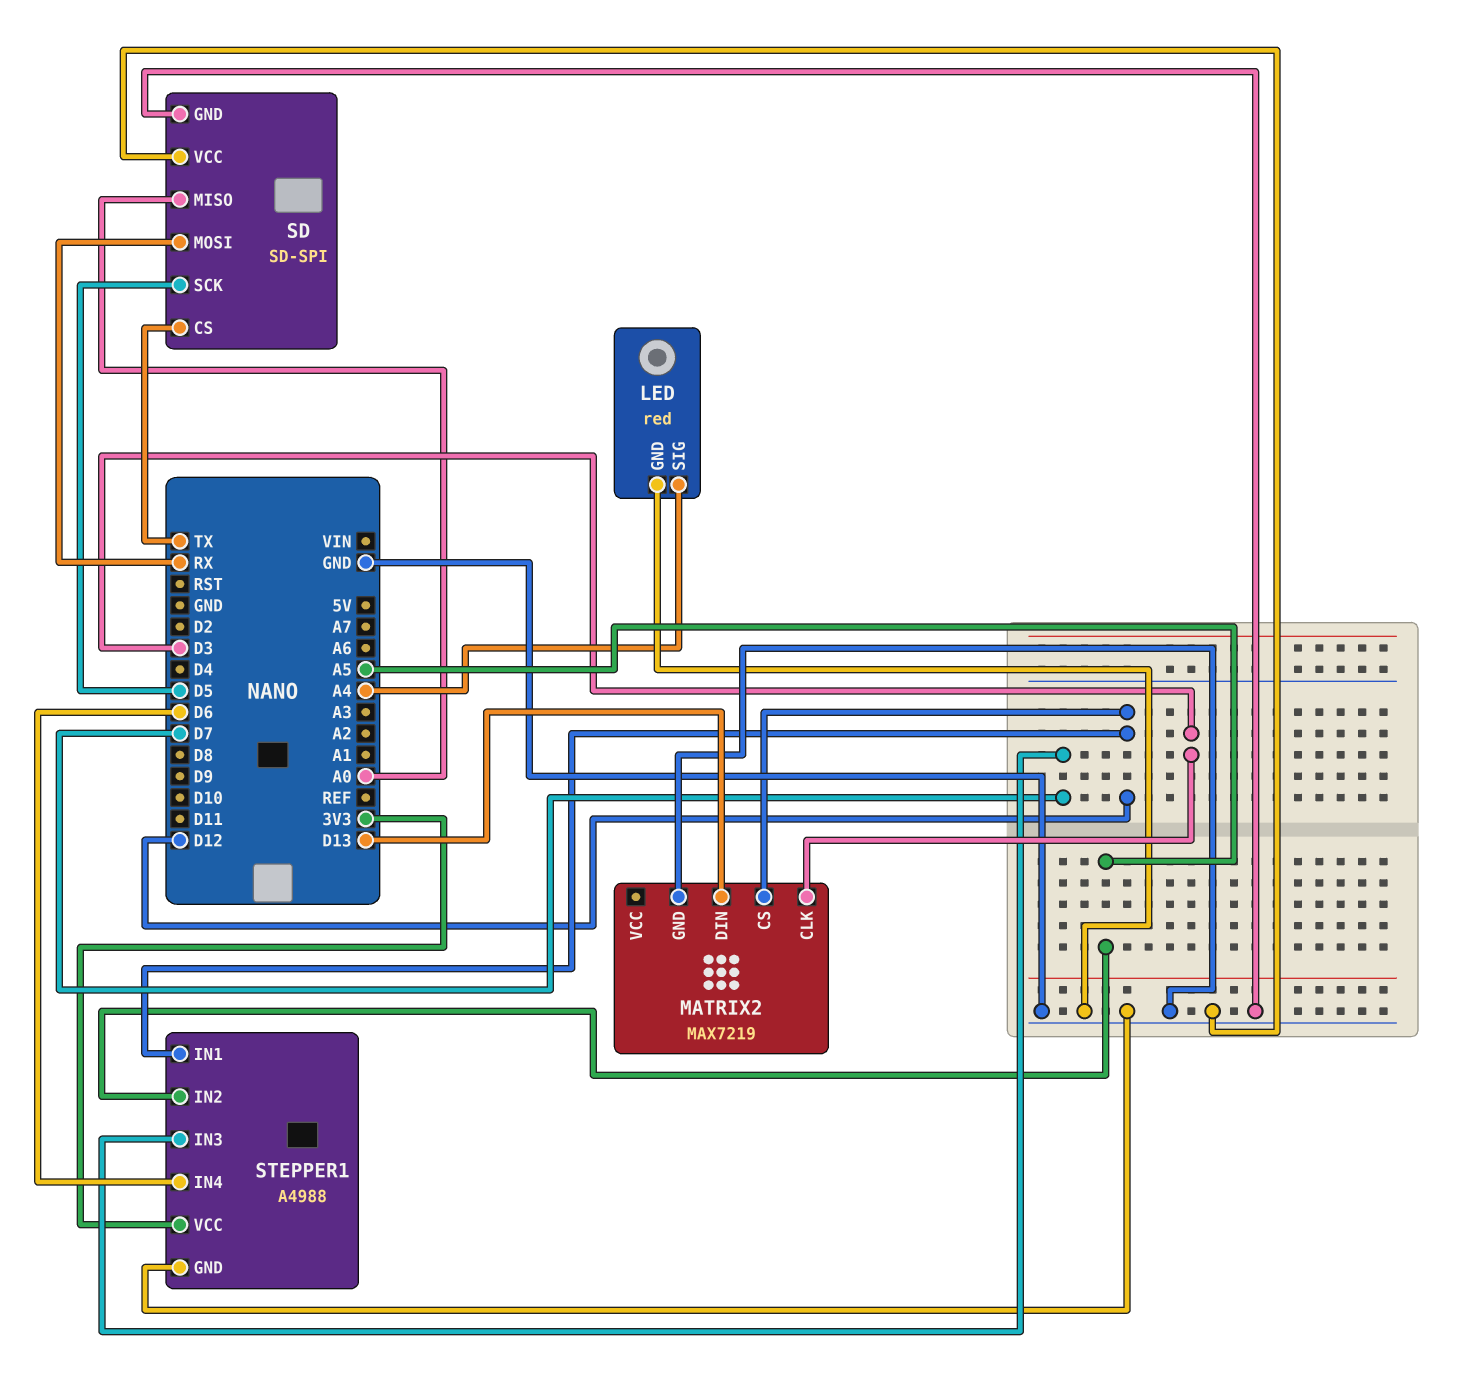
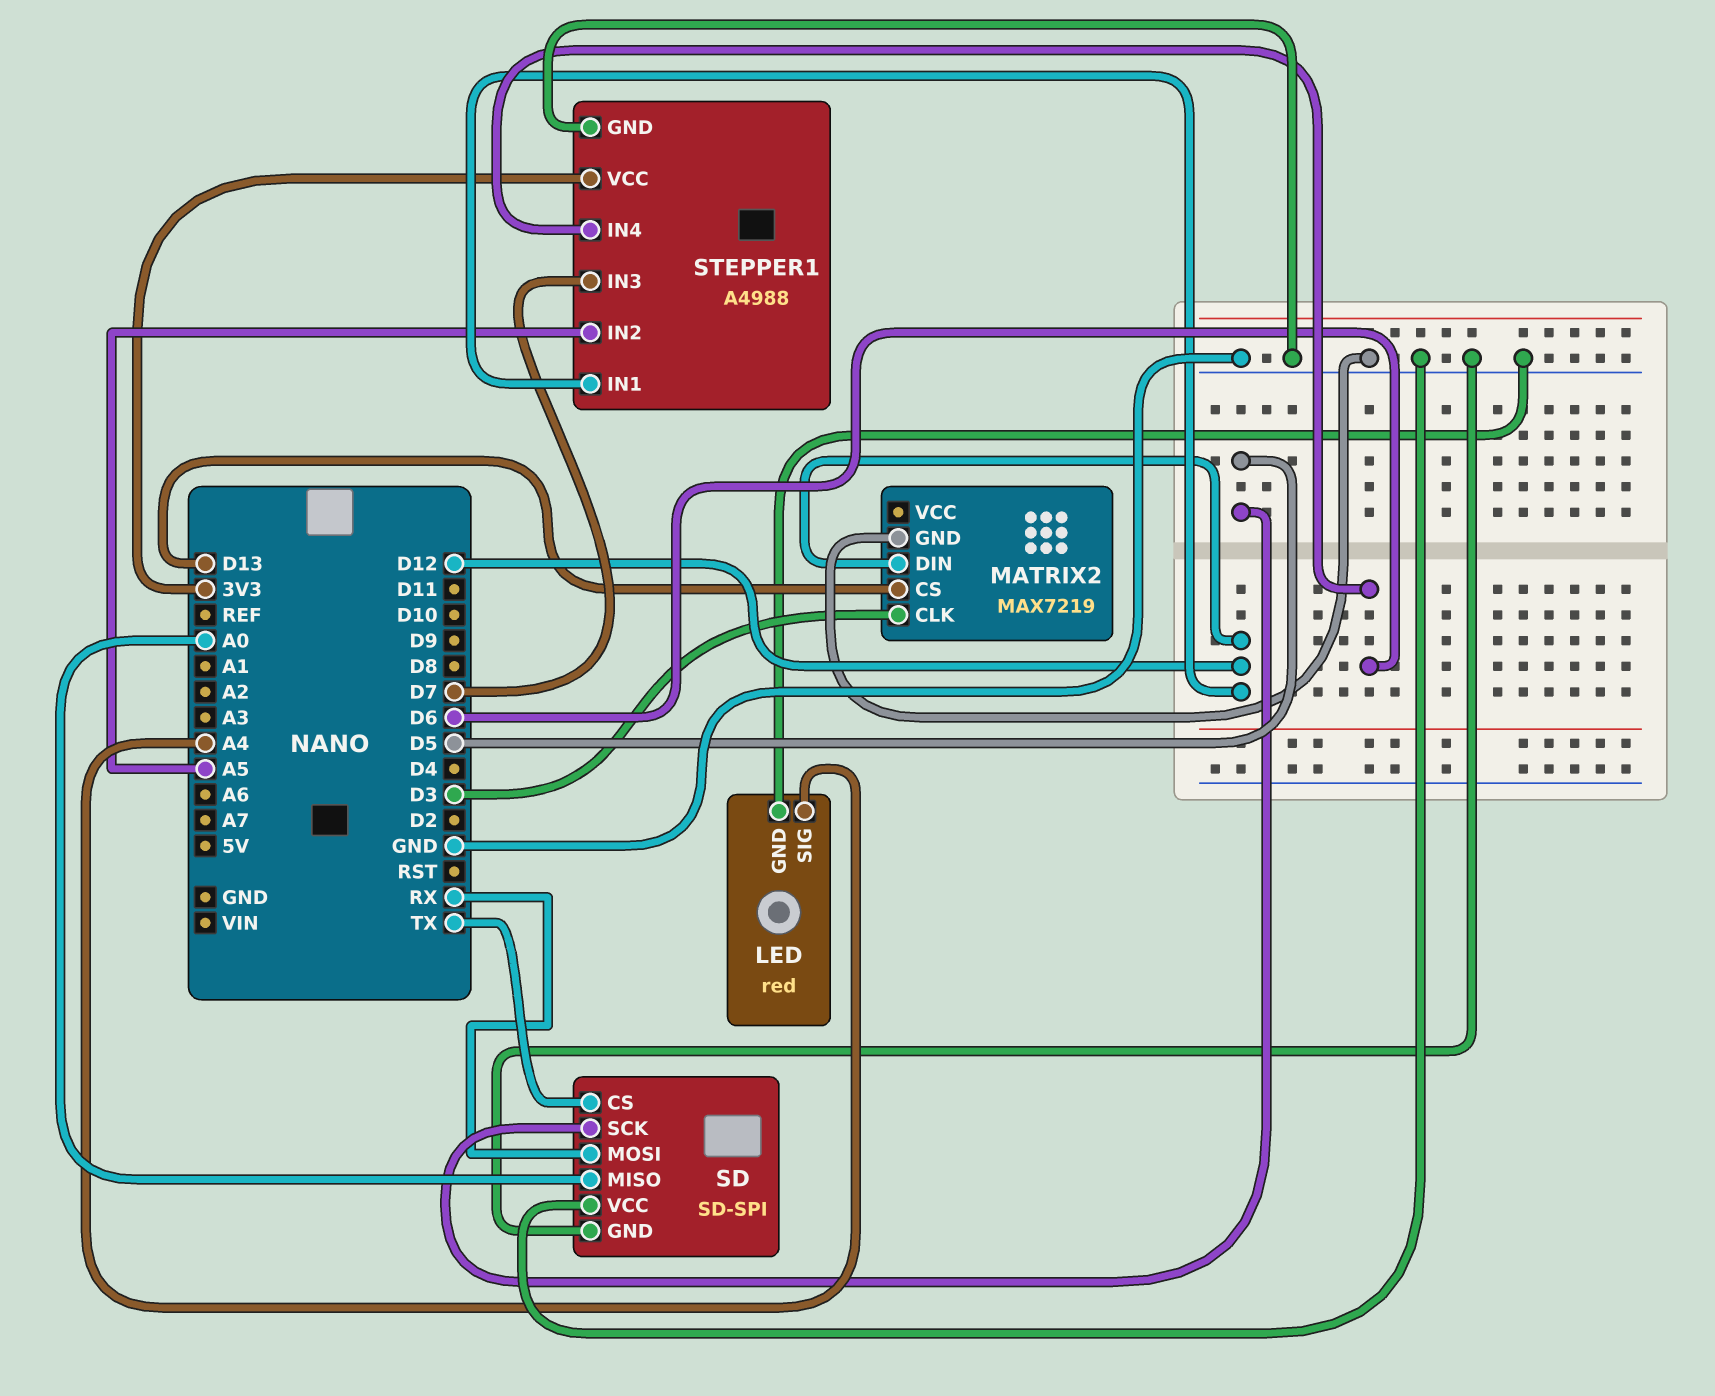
MATRIX2 pin CS: D12 -> D13
MATRIX2 pin DIN: D13 -> D12

